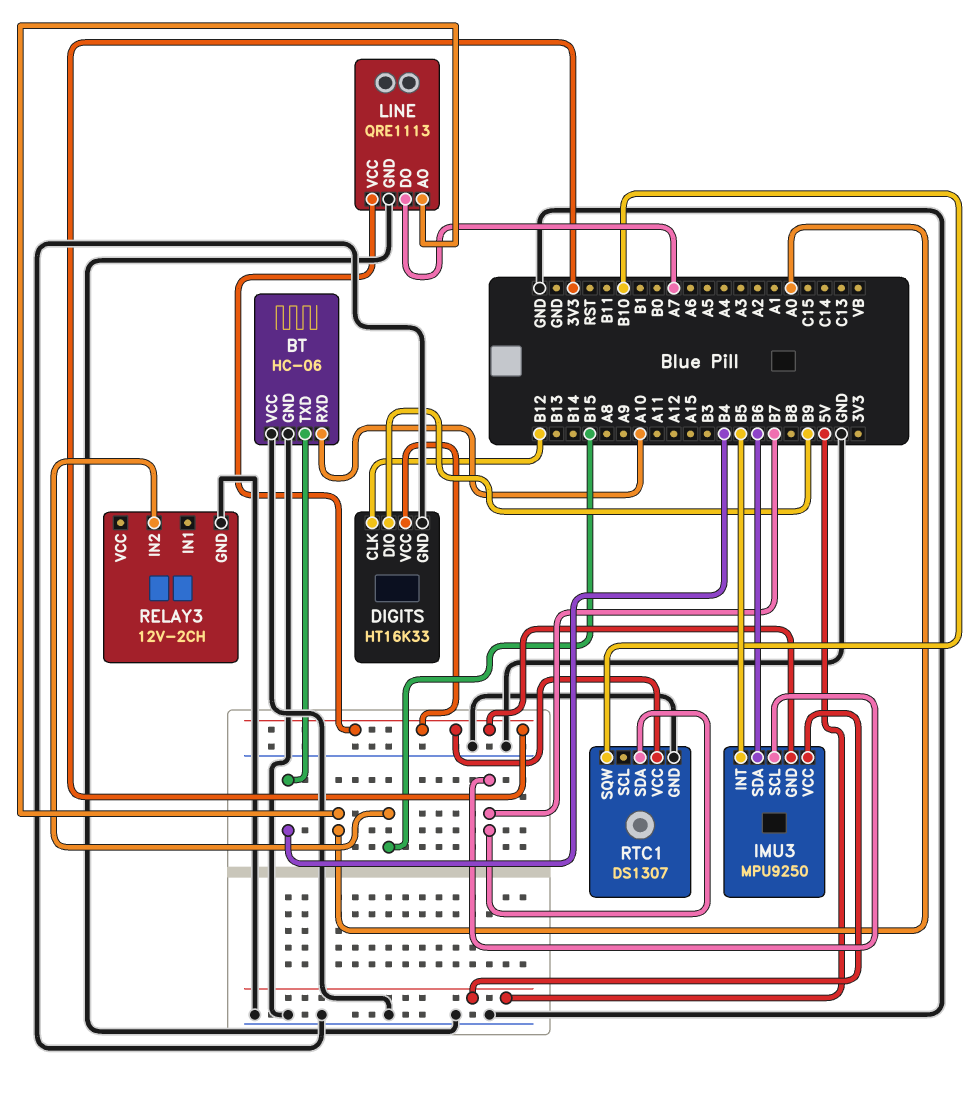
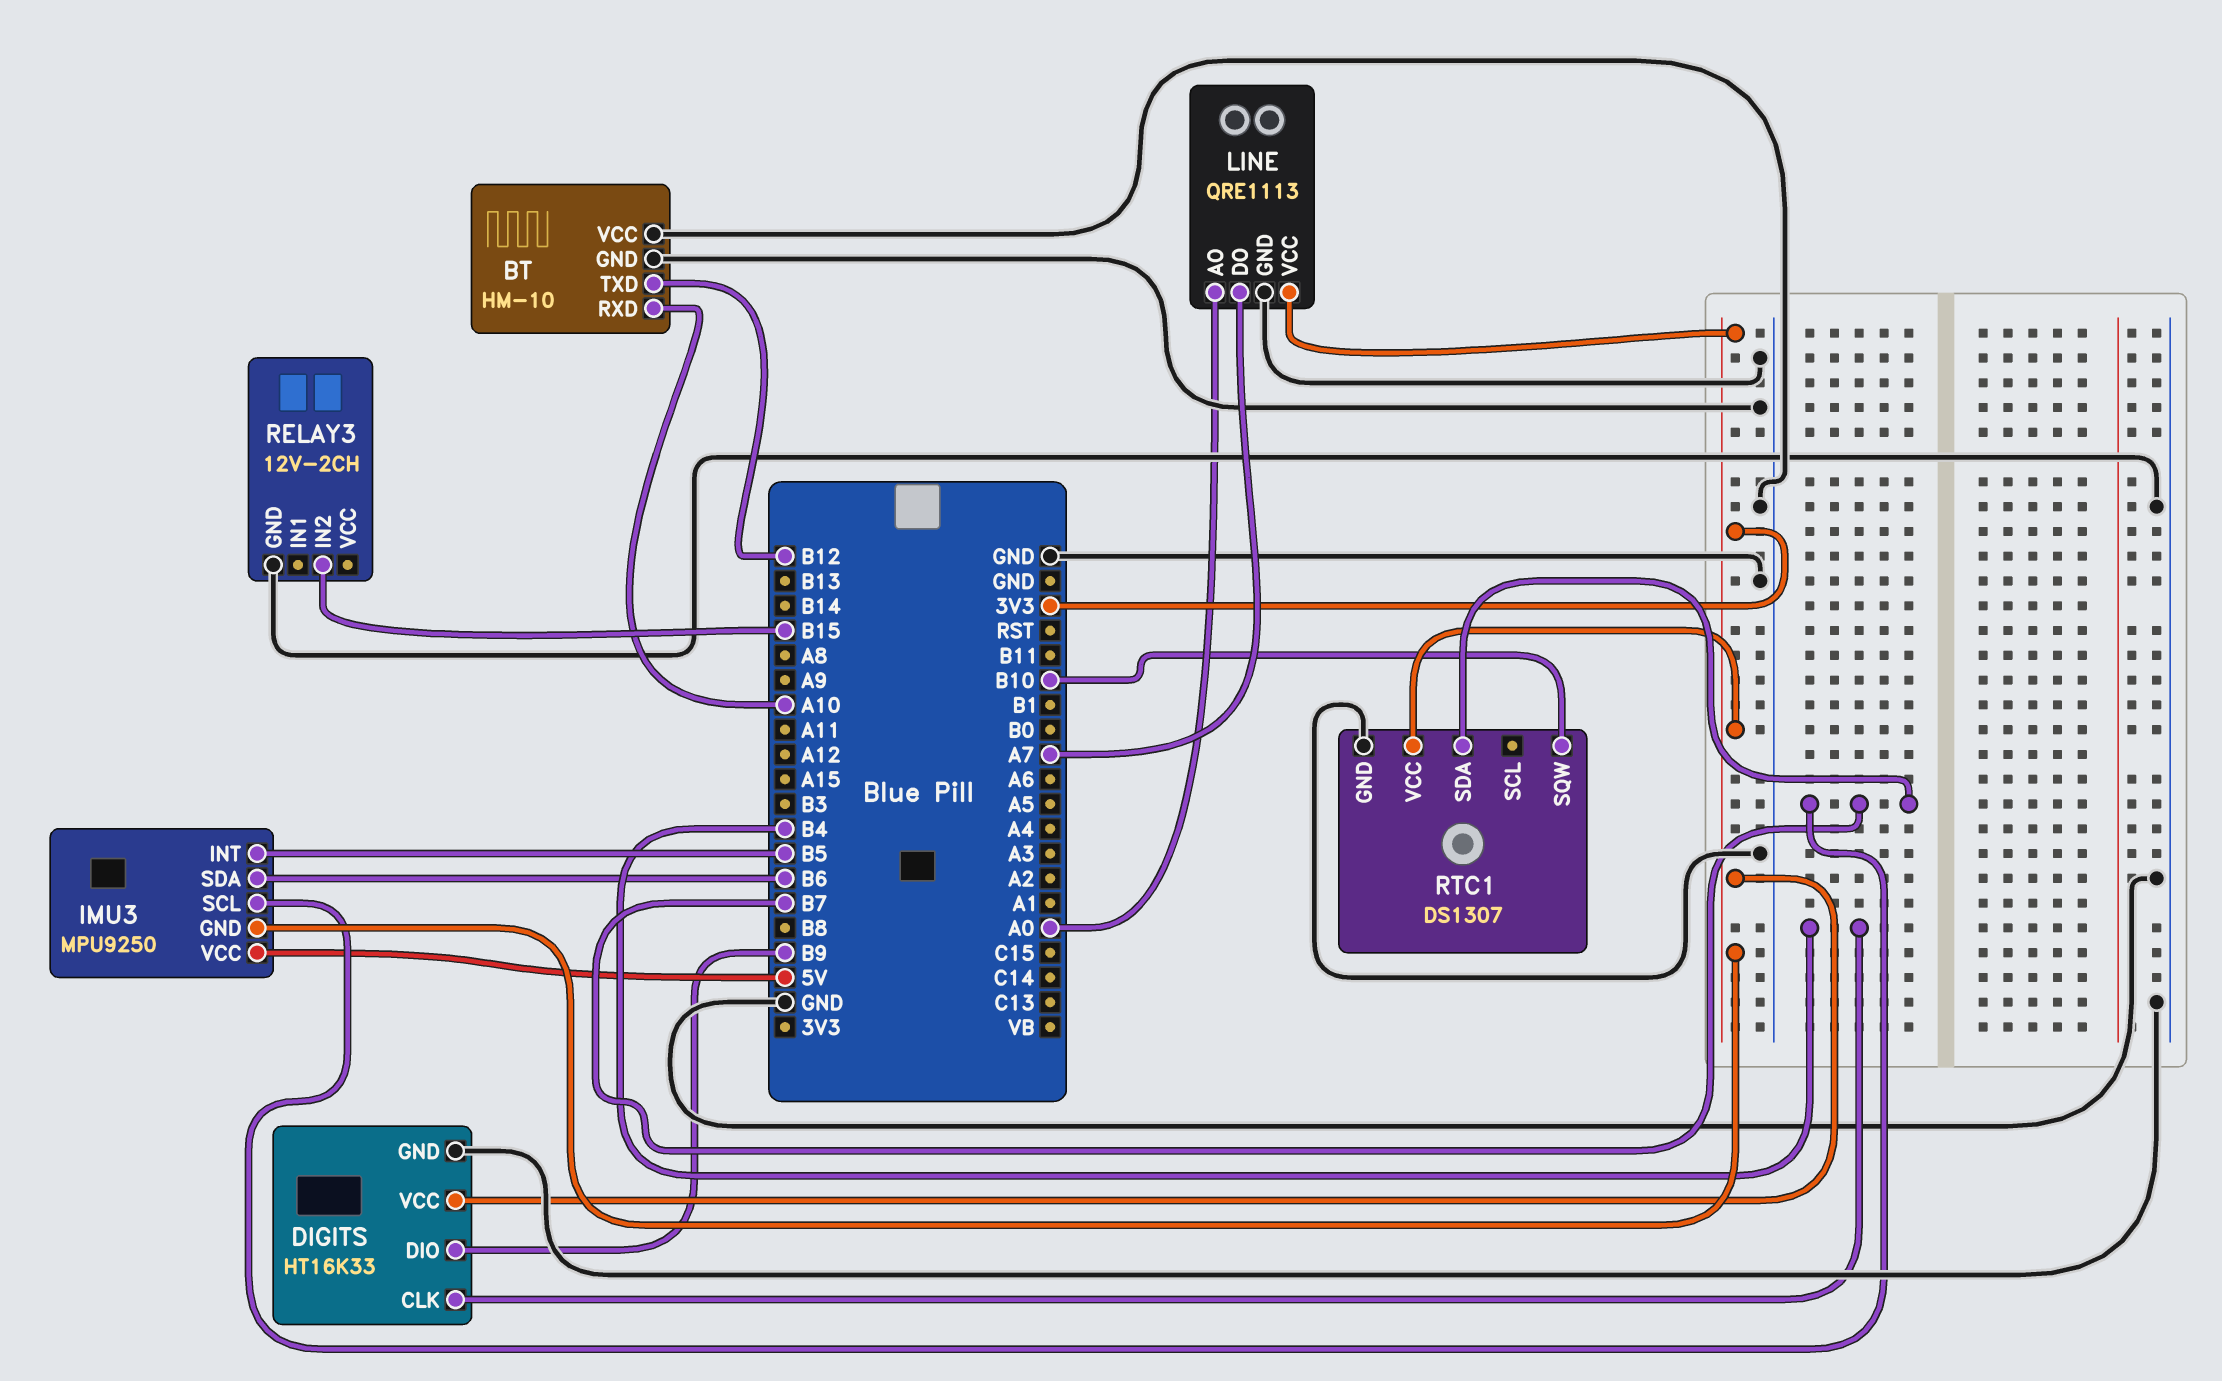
BT: HC-06 -> HM-10
BT pin TXD: B4 -> B12
DIGITS pin CLK: B12 -> B4

